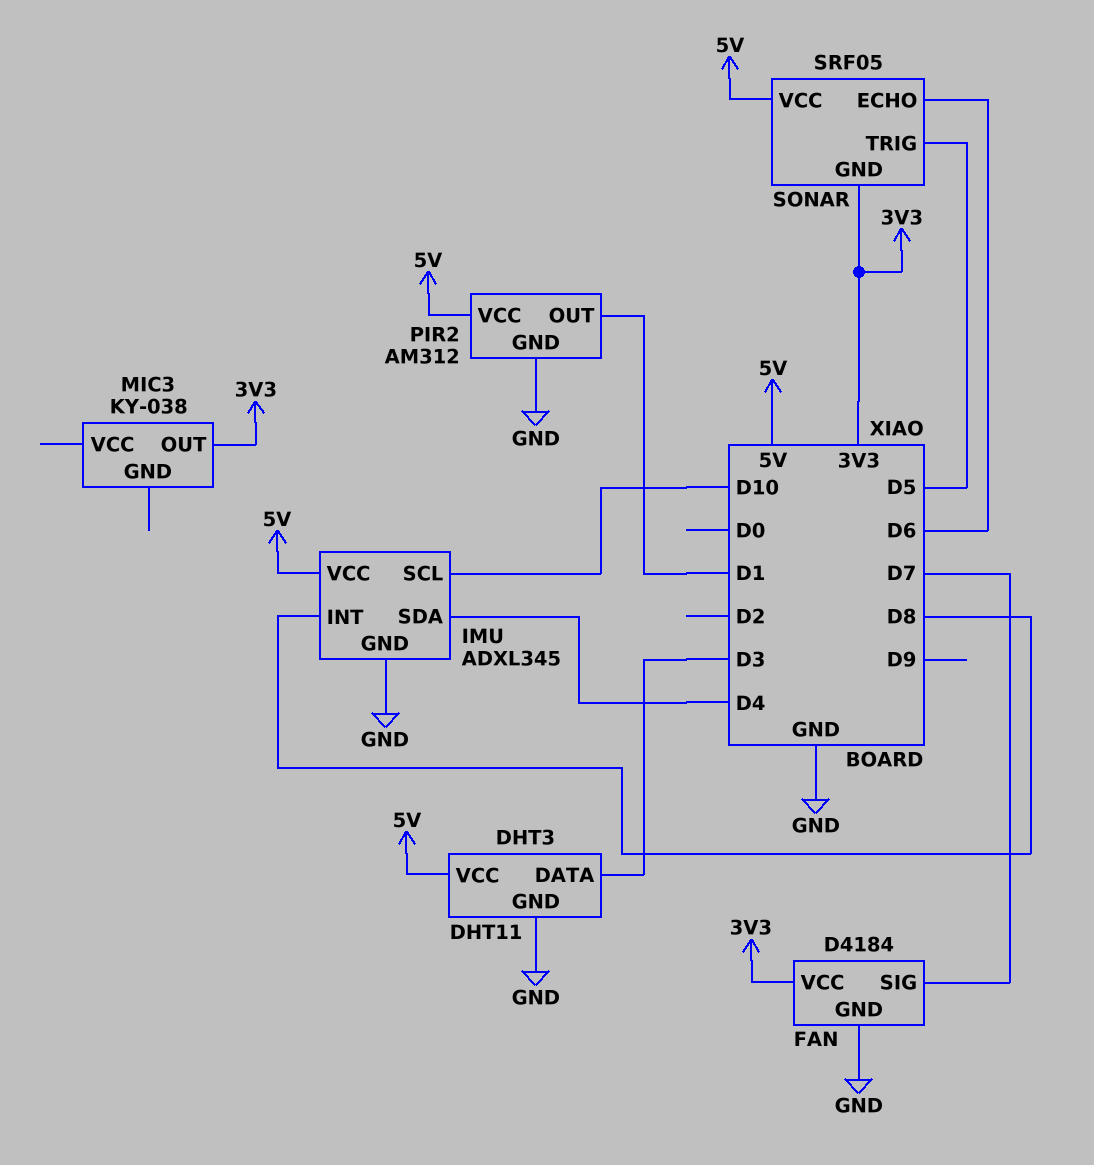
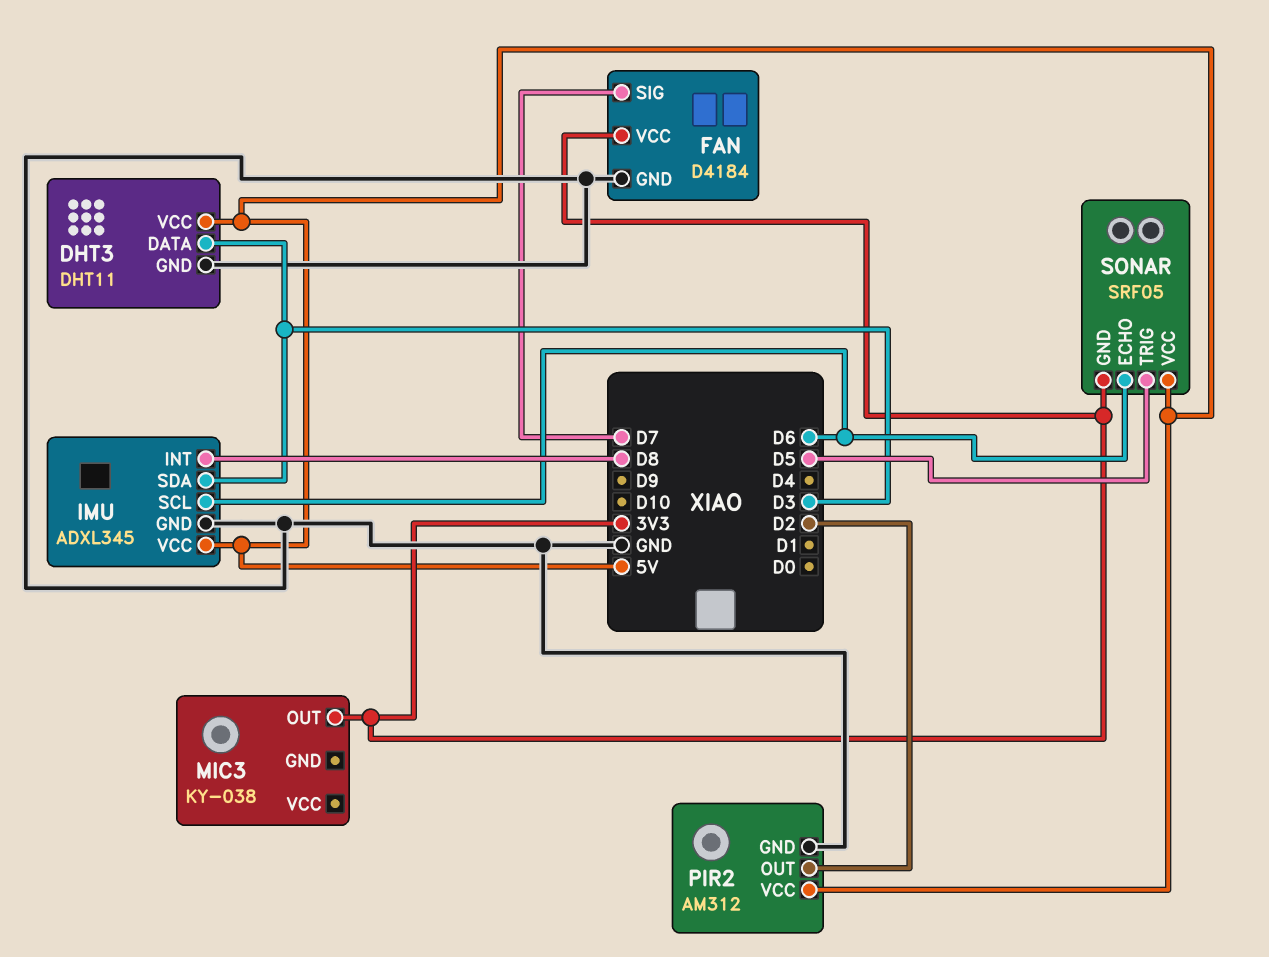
IMU pin SCL: D10 -> D6
IMU pin SDA: D4 -> D3
PIR2 pin OUT: D1 -> D2

